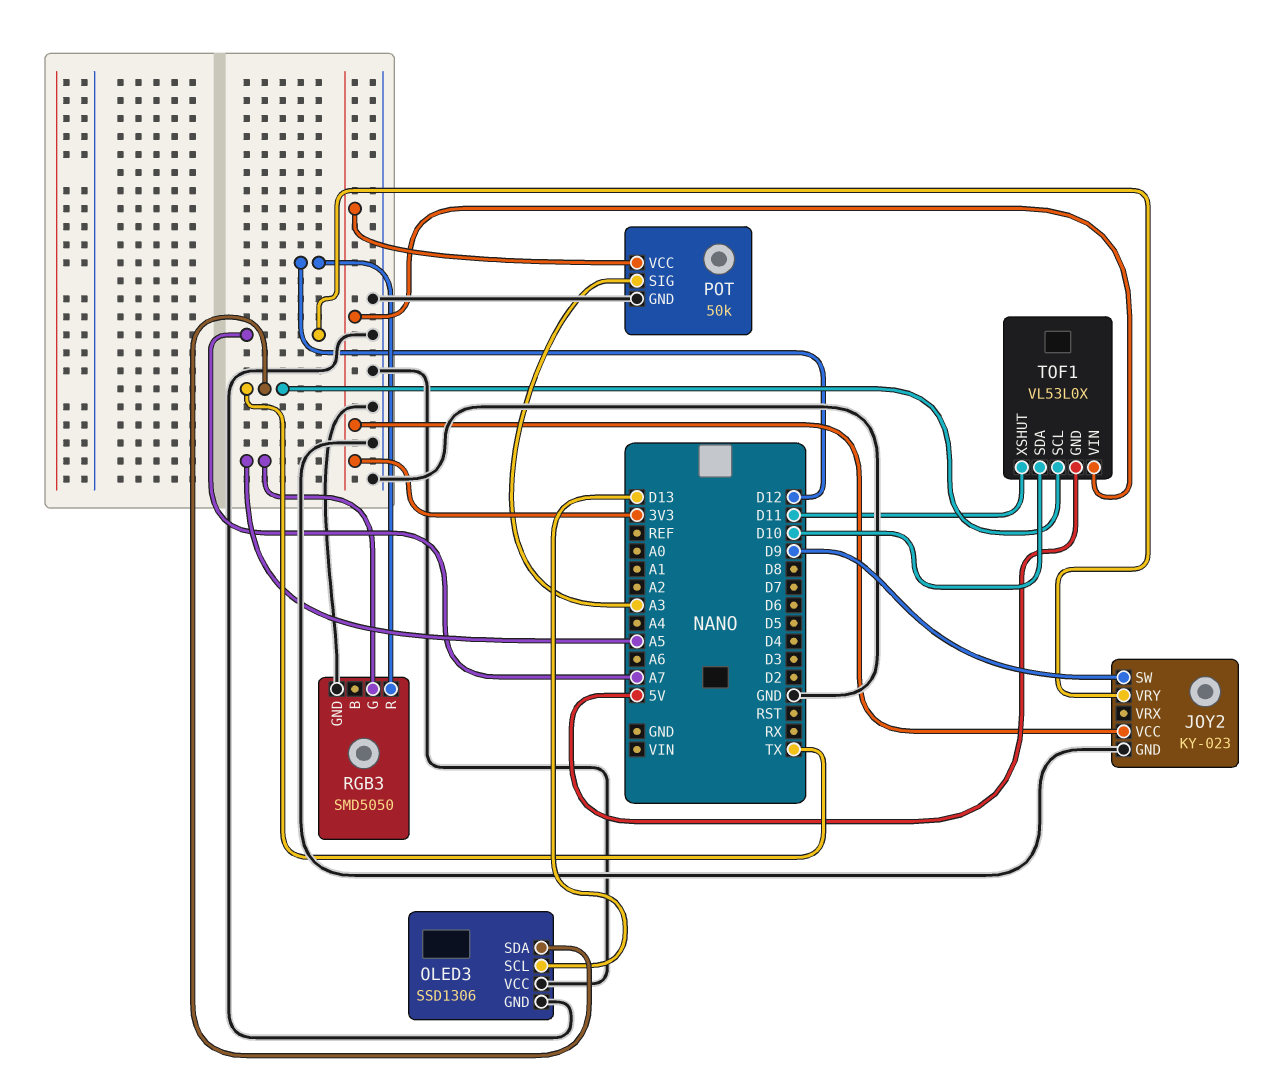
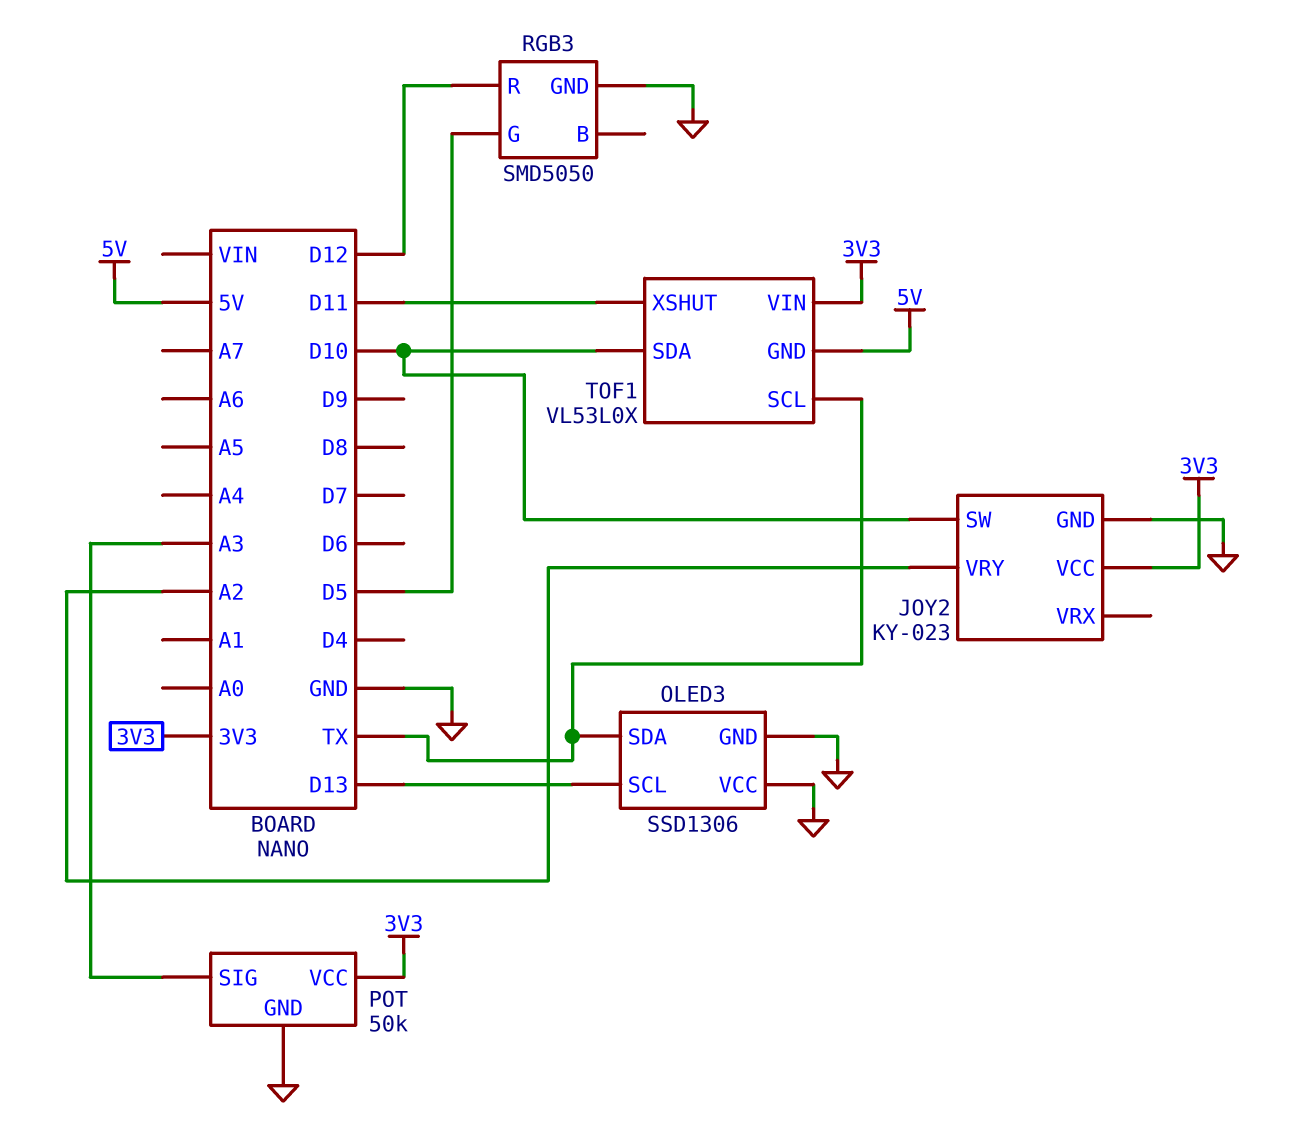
JOY2 pin SW: D9 -> D10
JOY2 pin VRY: A7 -> A2
RGB3 pin G: A5 -> D5

